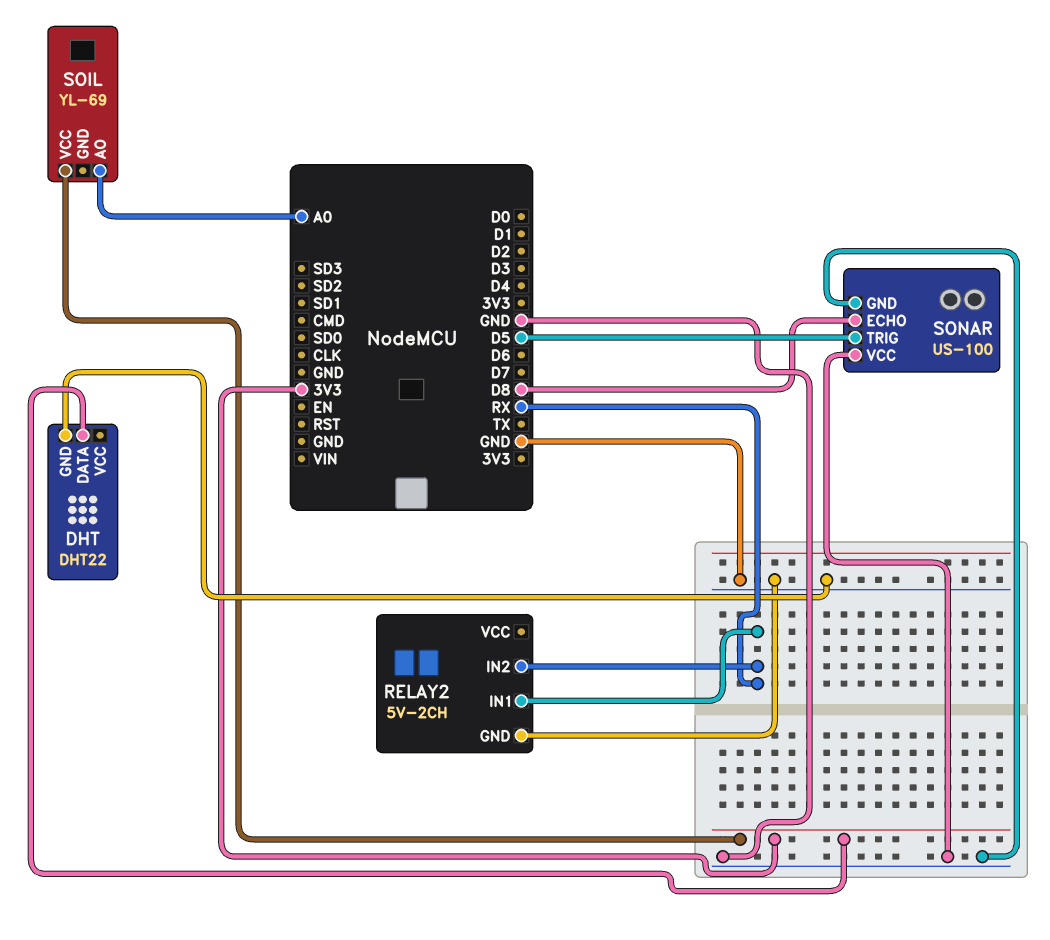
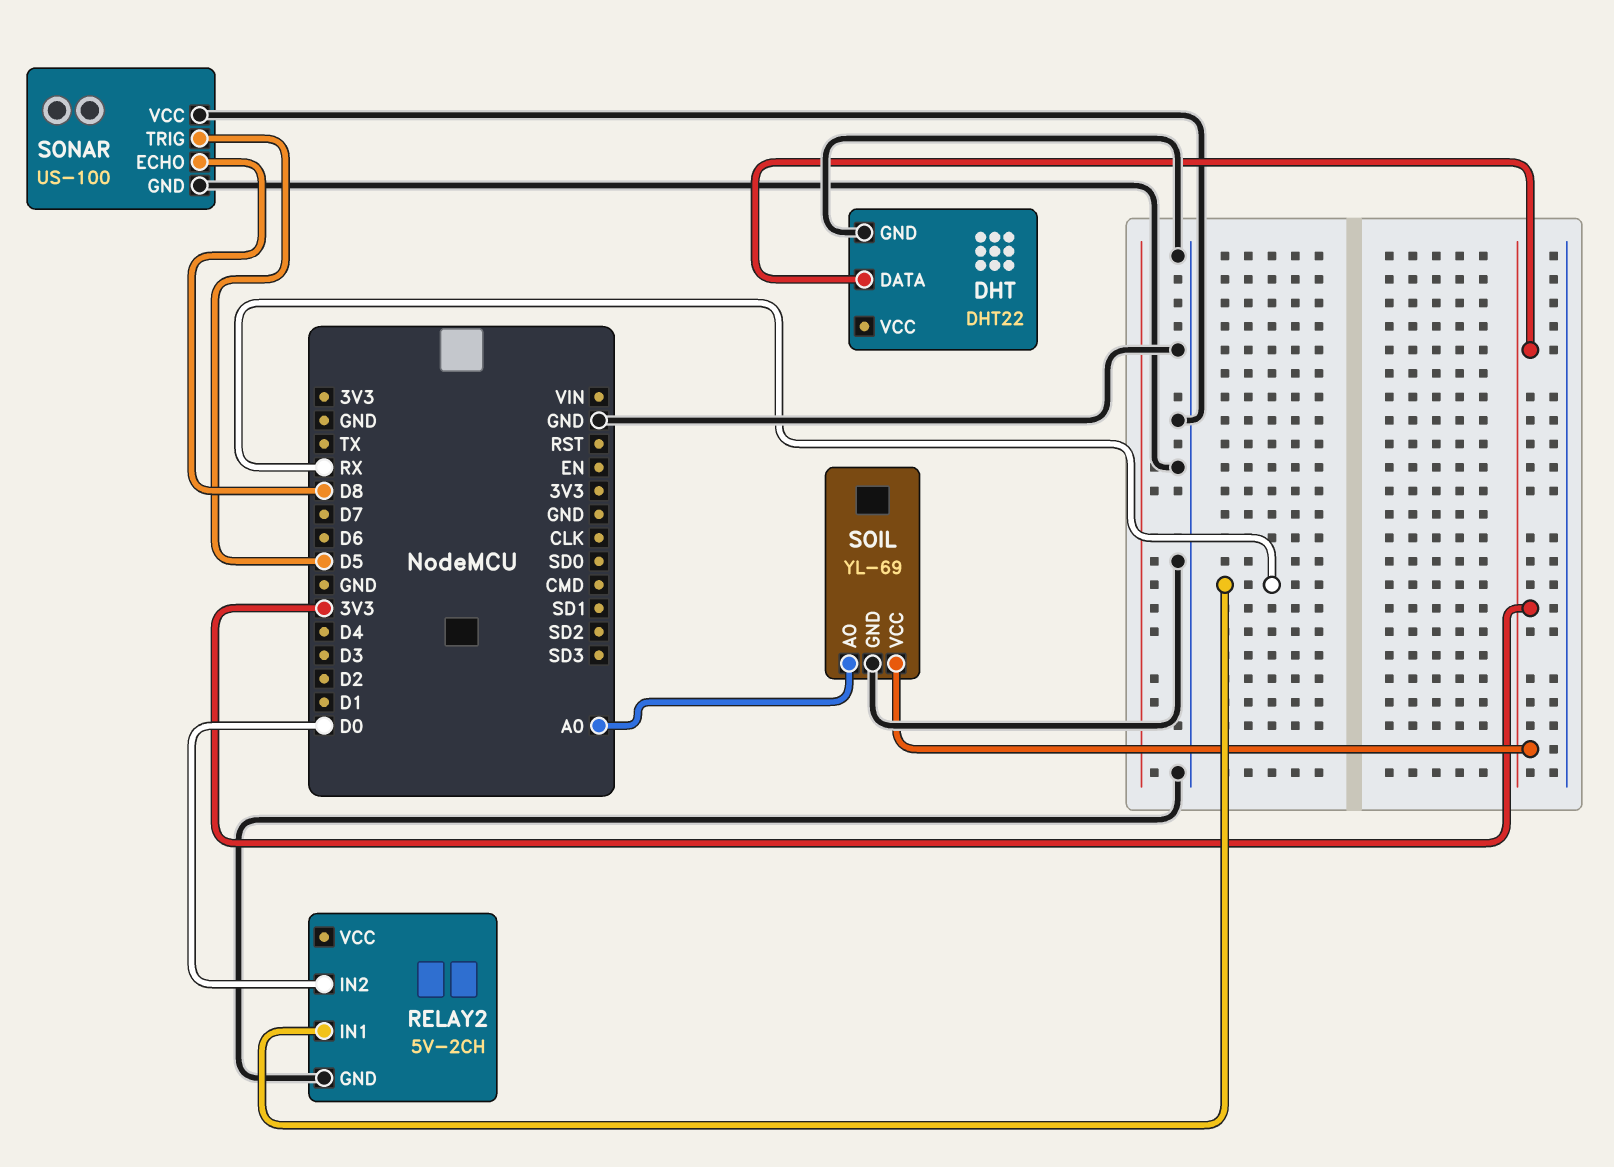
RELAY2 pin IN2: RX -> D0
SOIL pin GND: none -> GND

